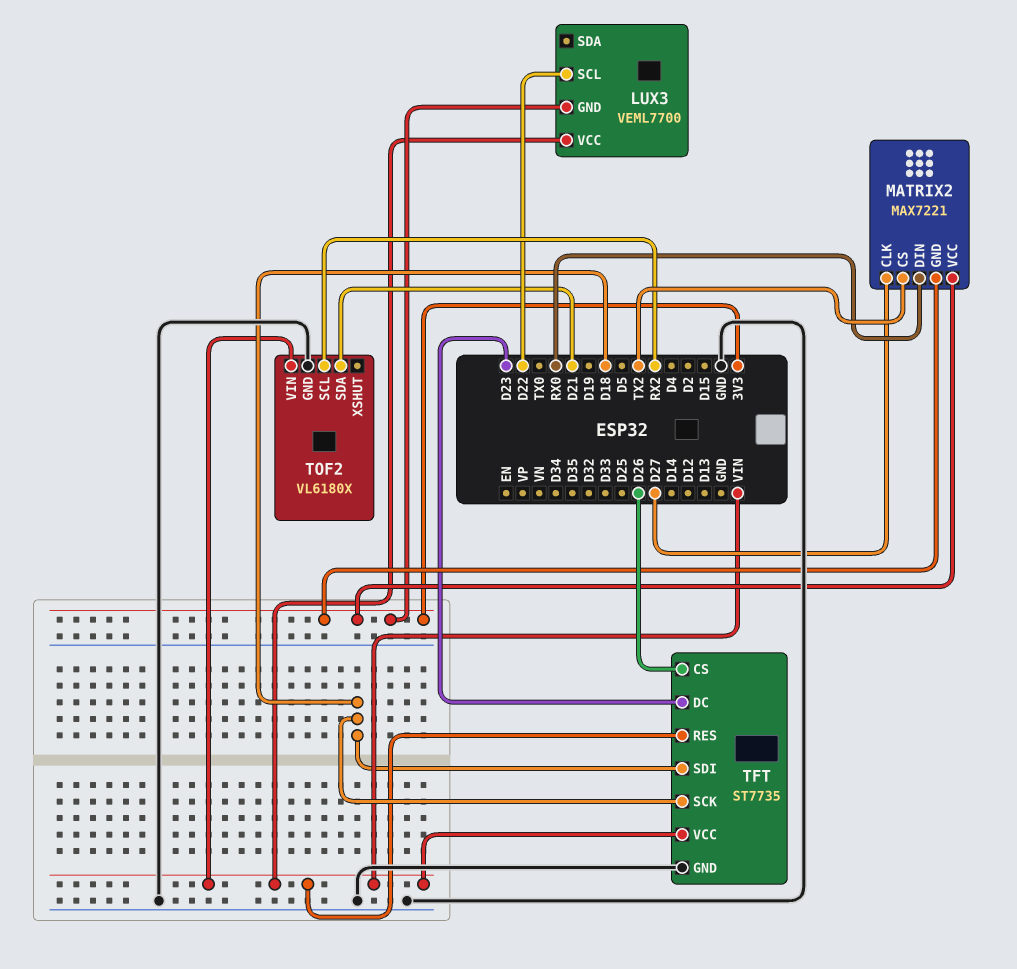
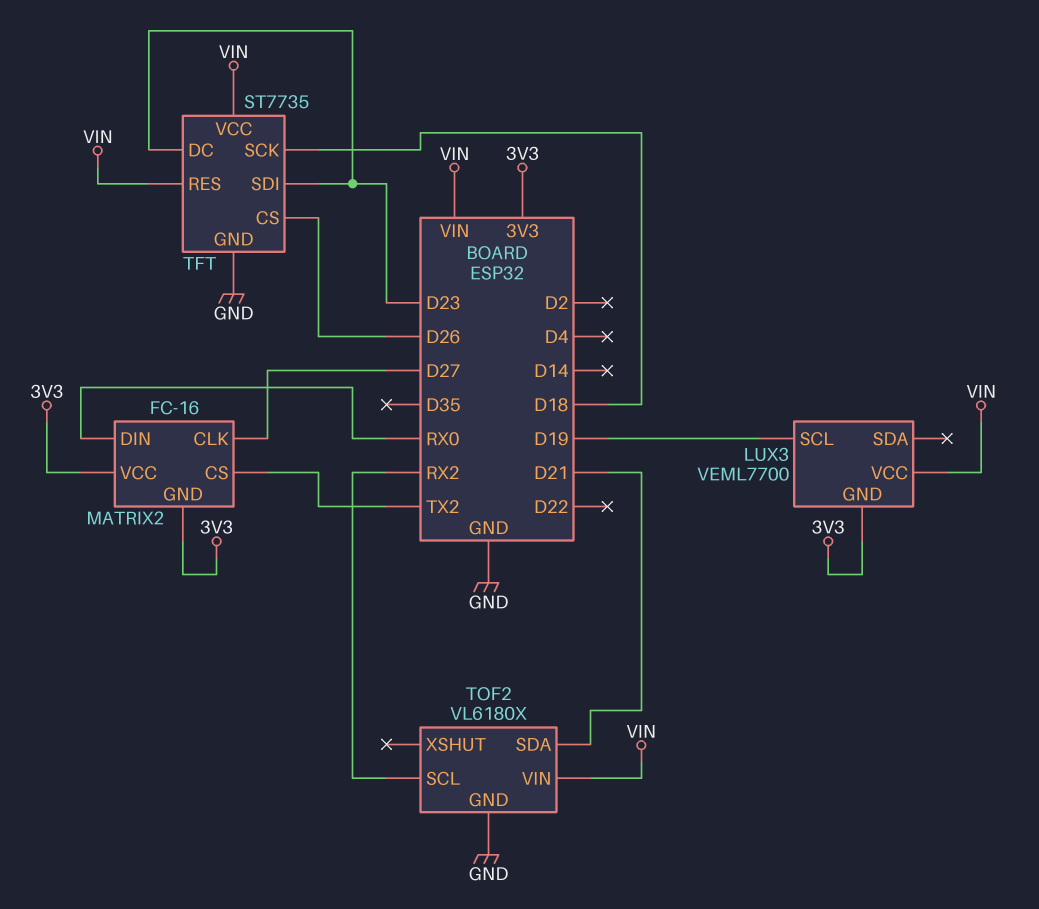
LUX3 pin SCL: D22 -> D19
MATRIX2: MAX7221 -> FC-16
TFT pin SDI: D18 -> D23

